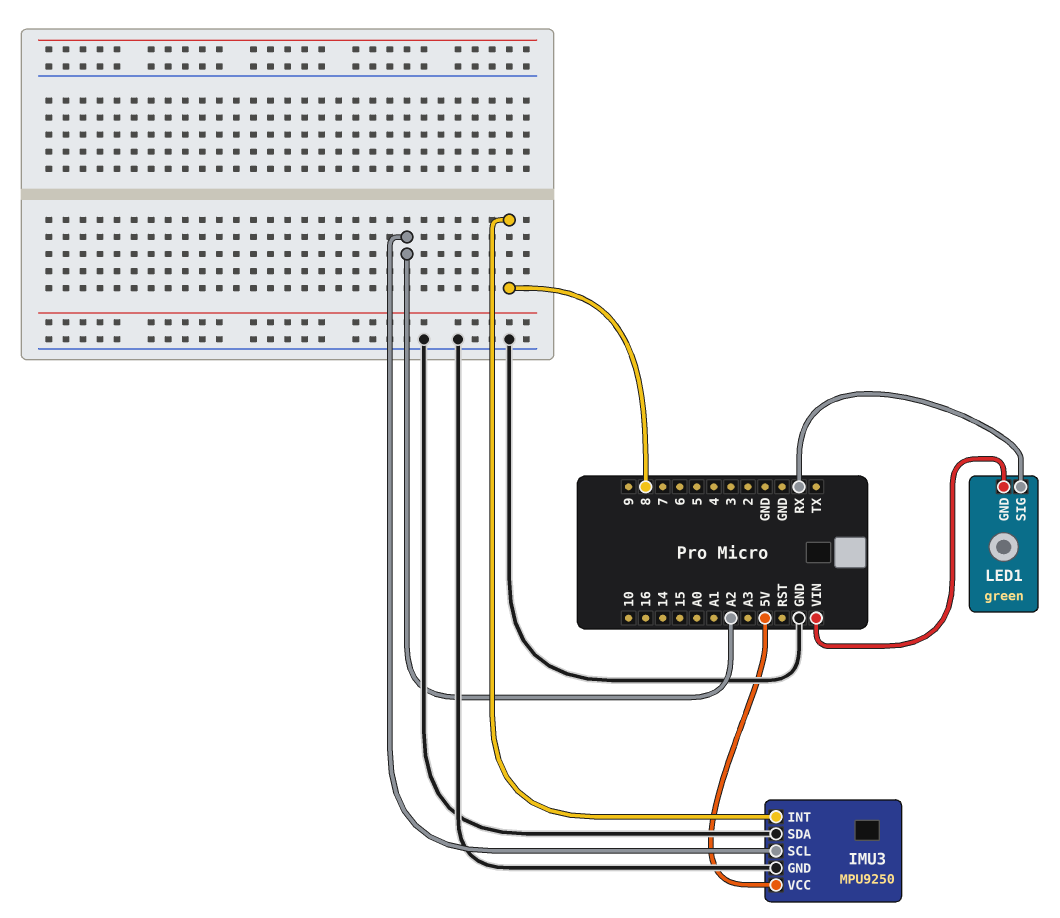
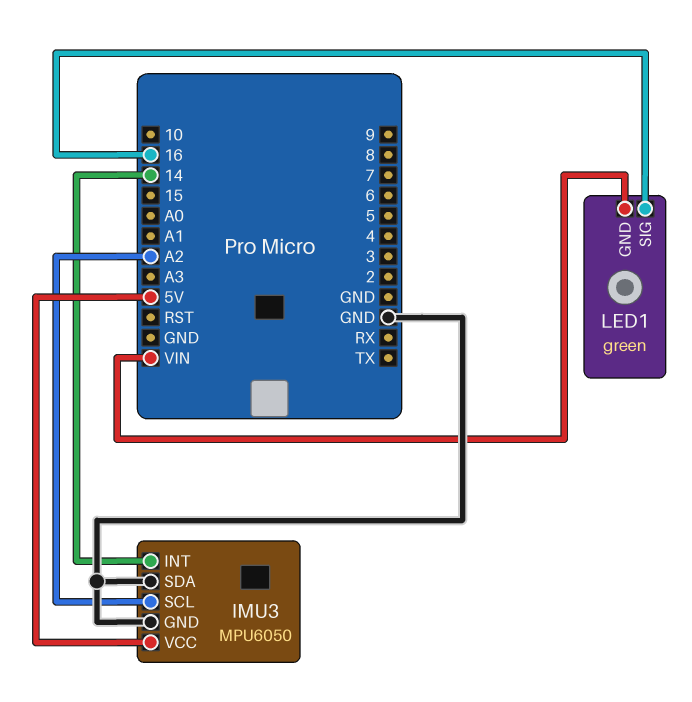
IMU3: MPU9250 -> MPU6050
IMU3 pin INT: 8 -> 14
LED1 pin SIG: RX -> 16

